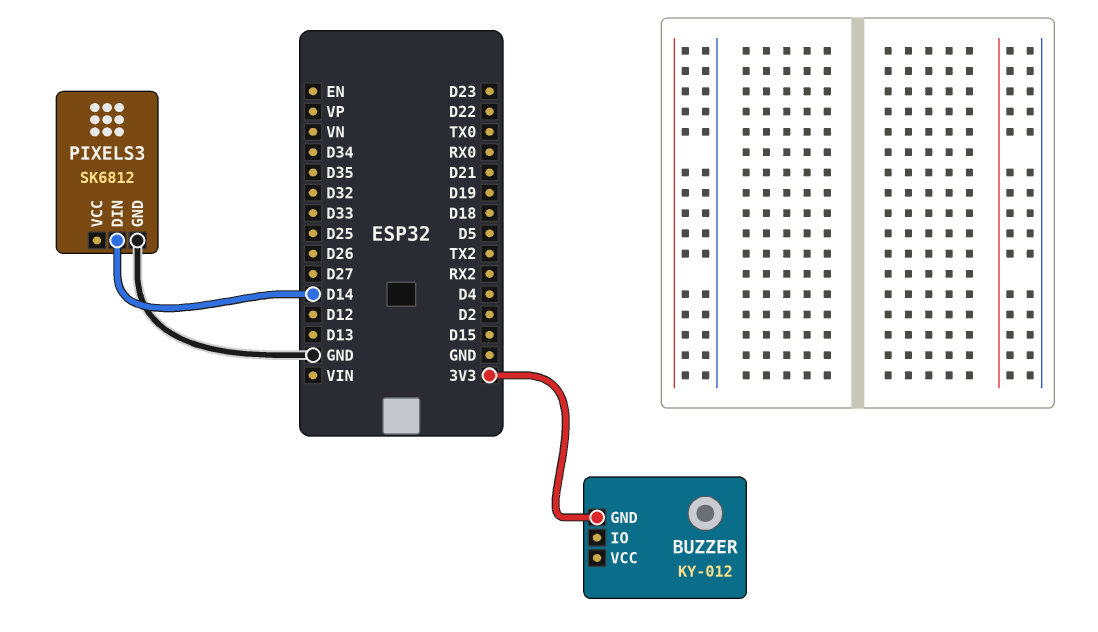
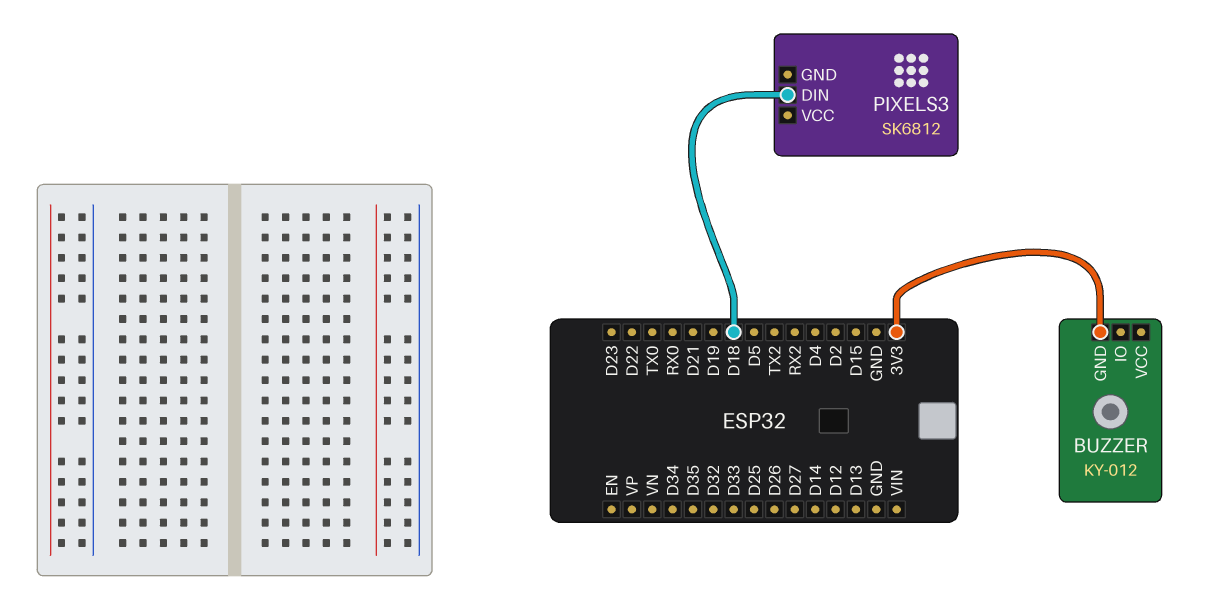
PIXELS3 pin DIN: D14 -> D18
PIXELS3 pin GND: GND -> none

